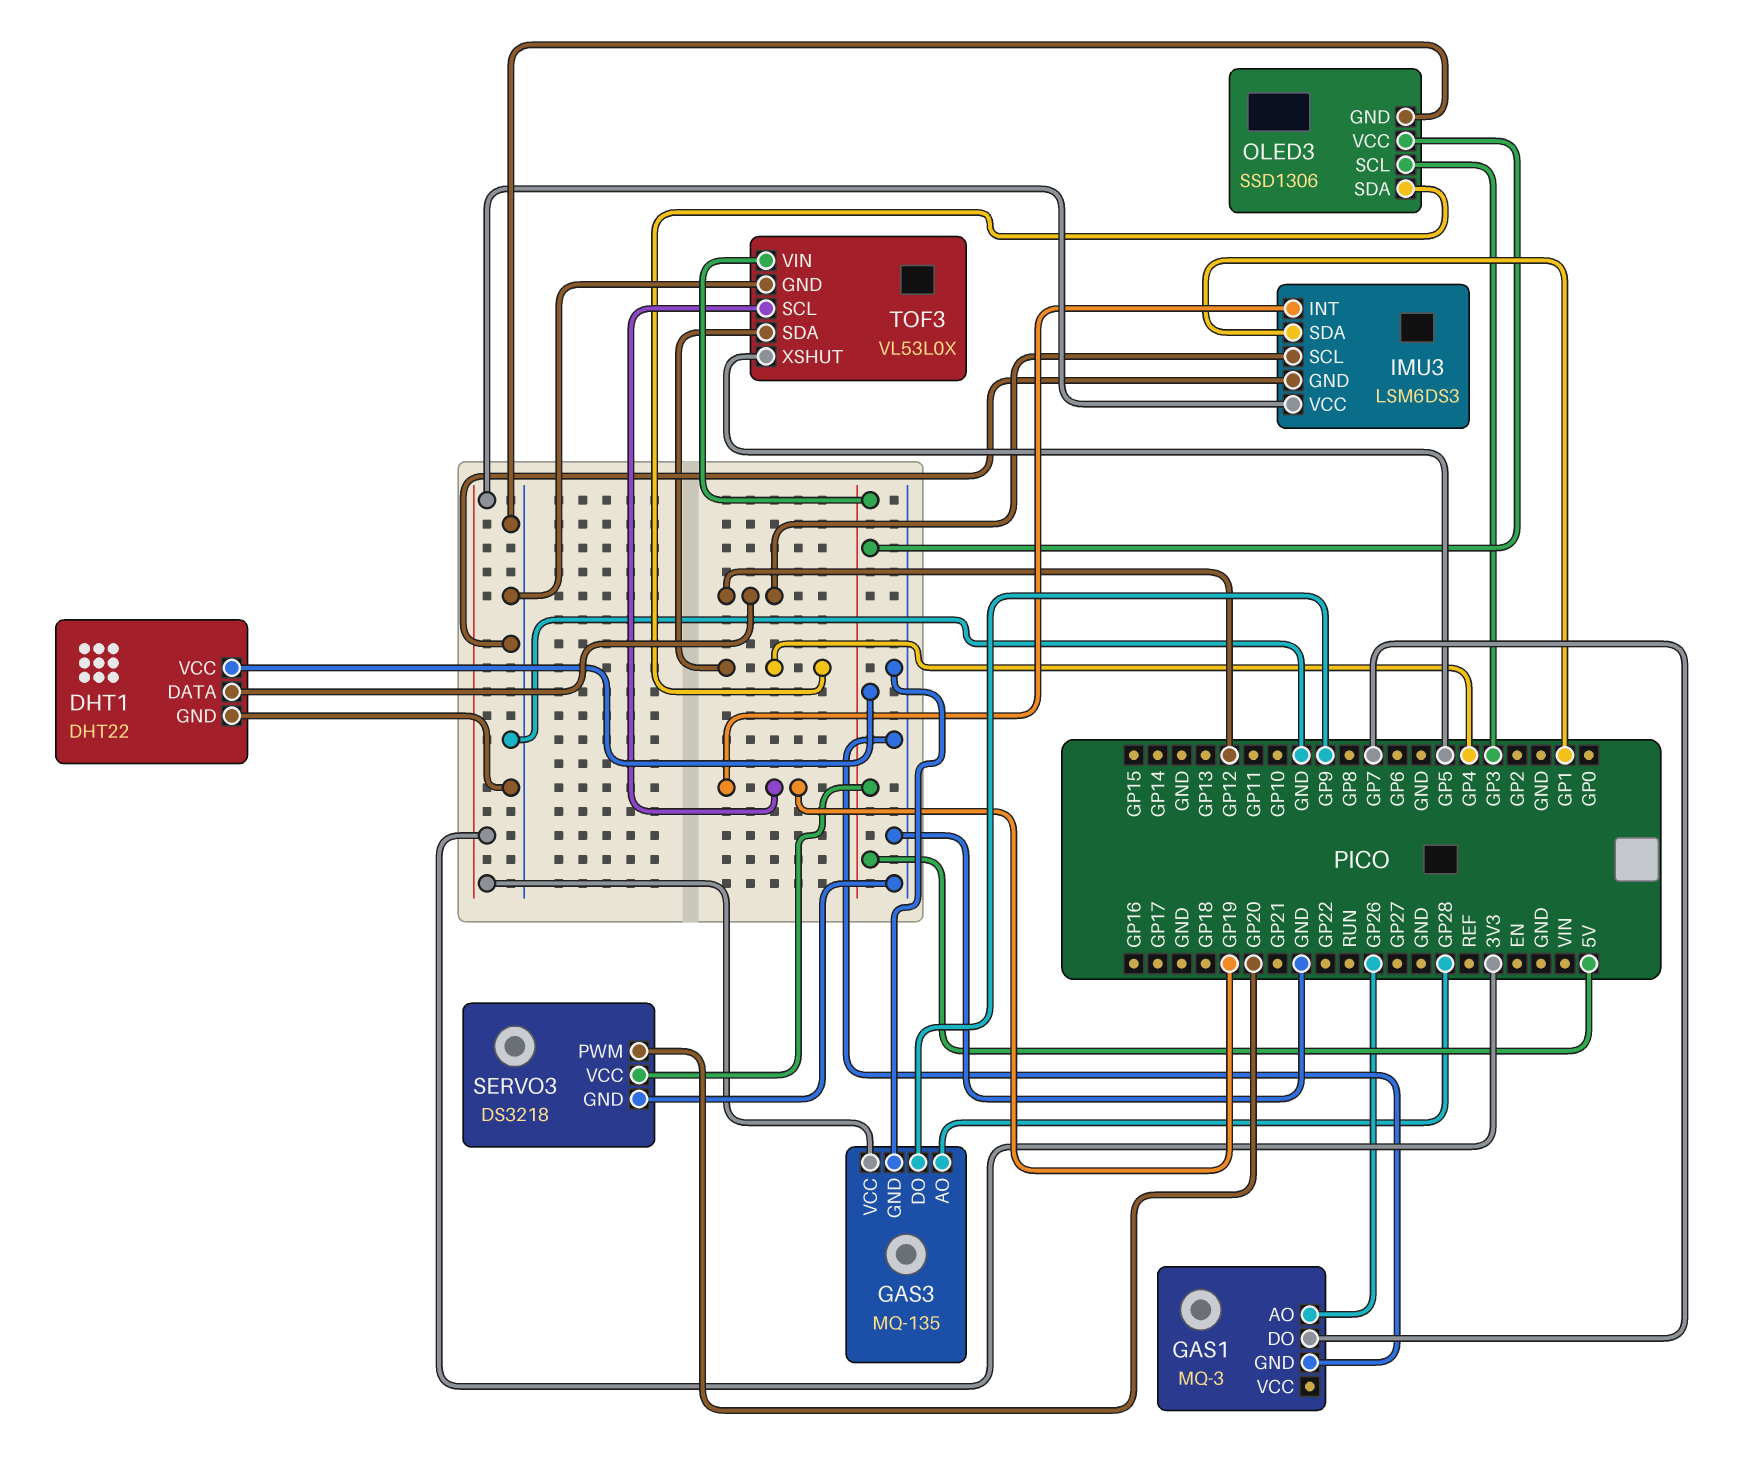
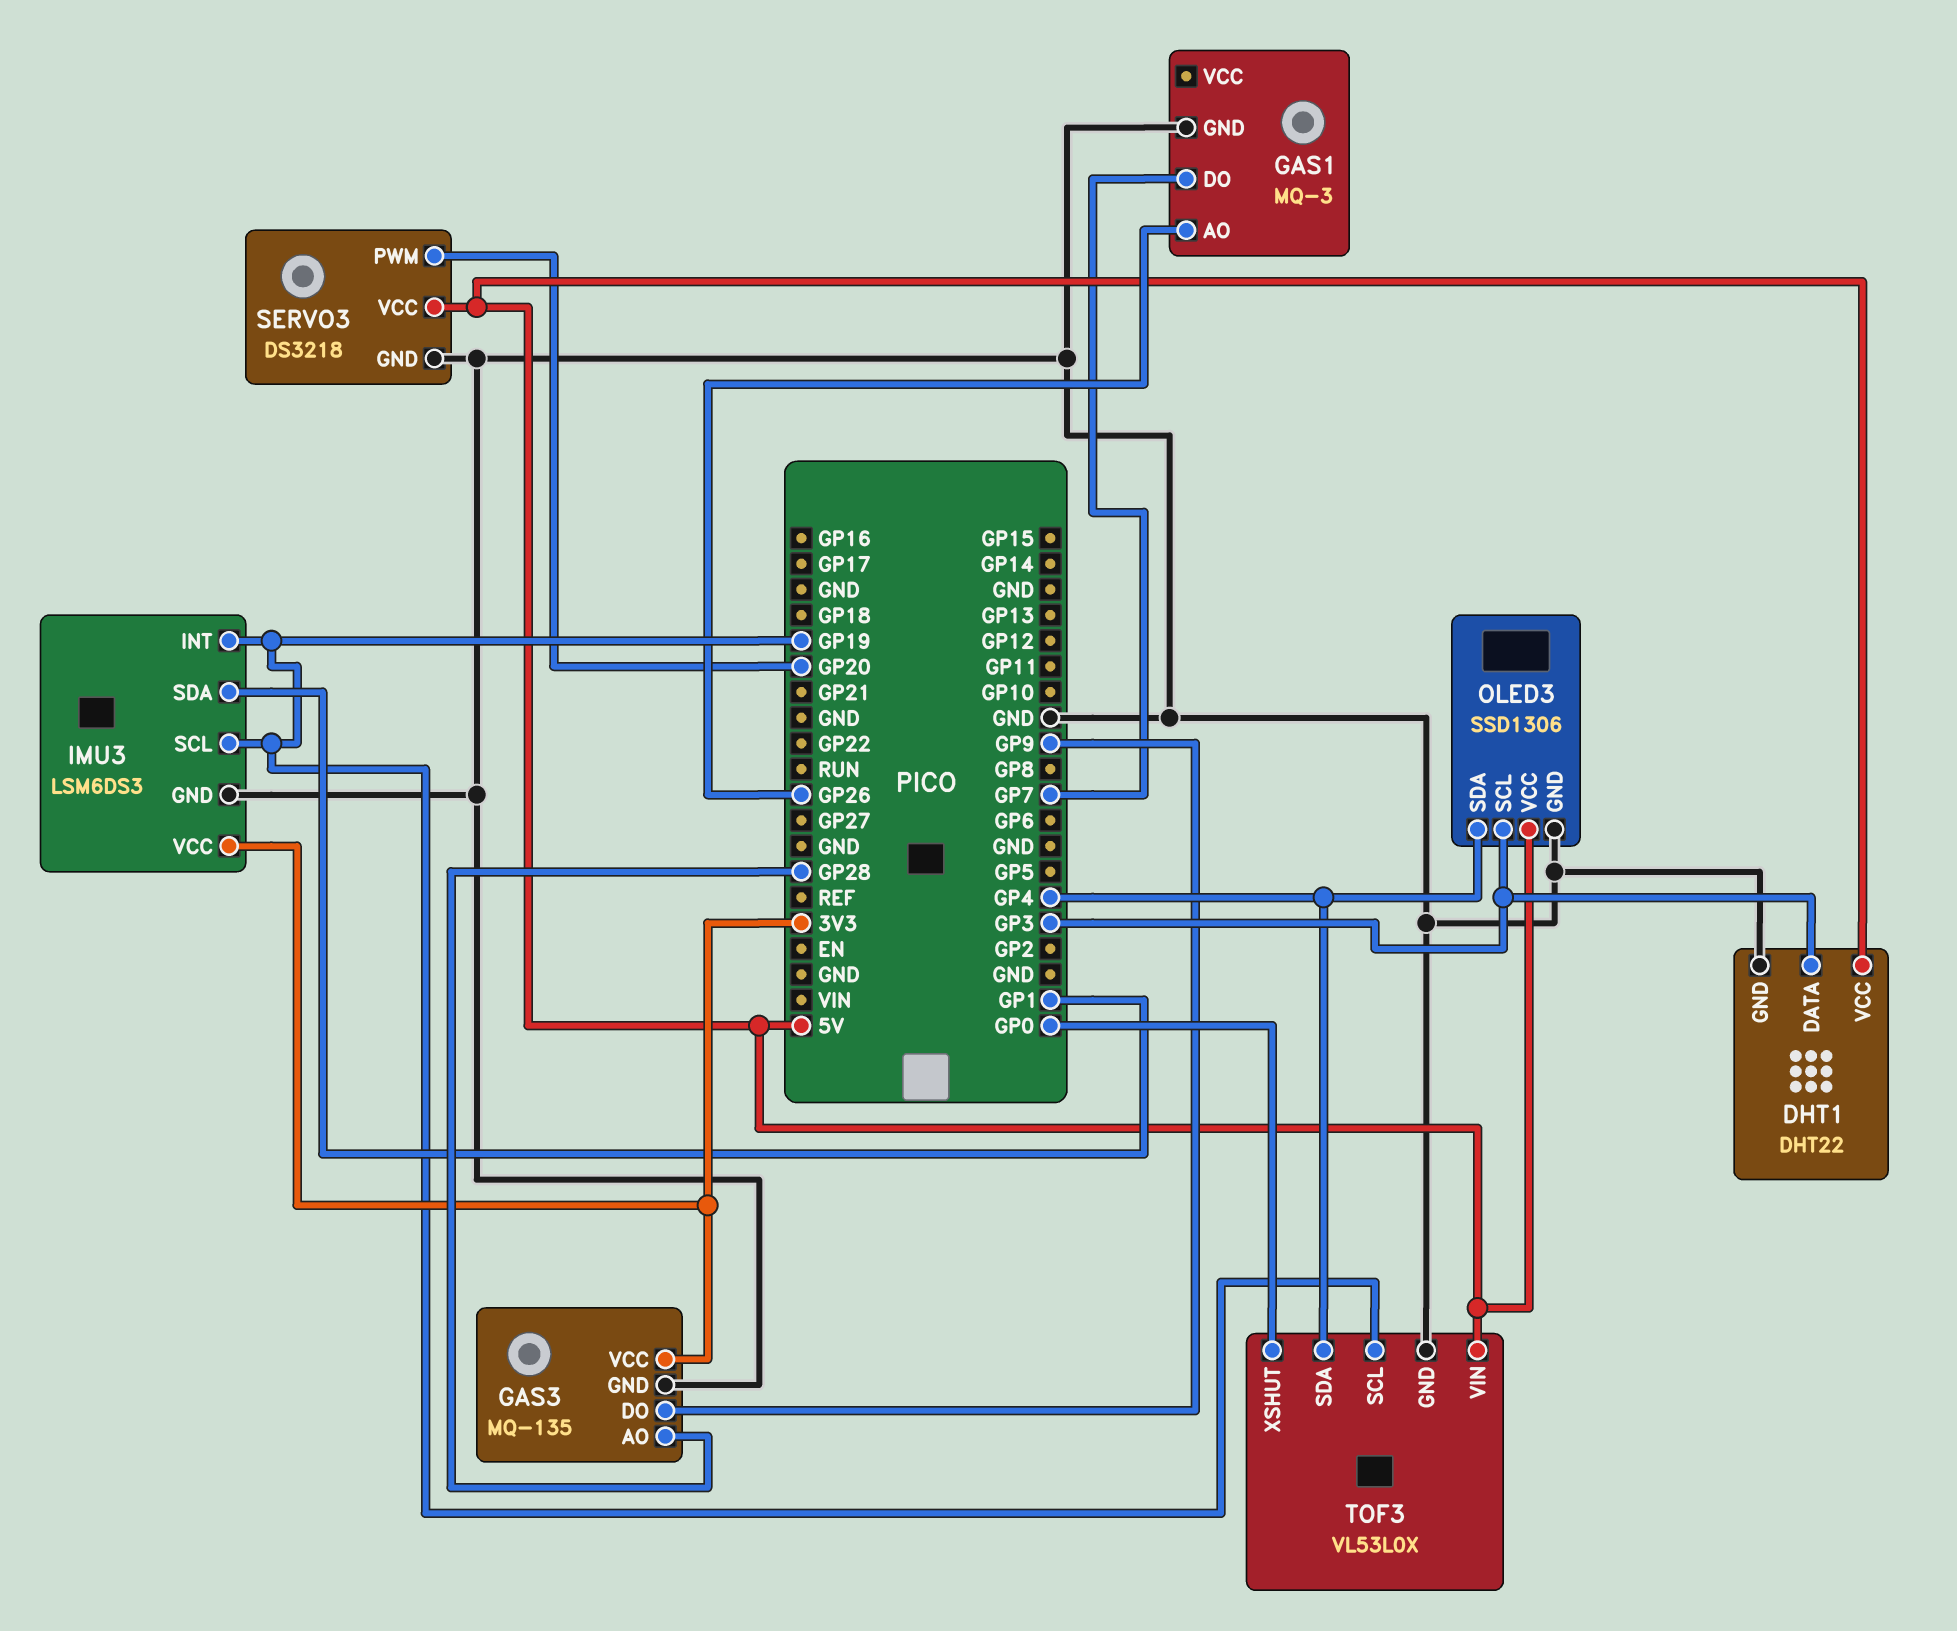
DHT1 pin DATA: GP12 -> GP3
IMU3 pin SCL: GP12 -> GP19
TOF3 pin XSHUT: GP5 -> GP0

